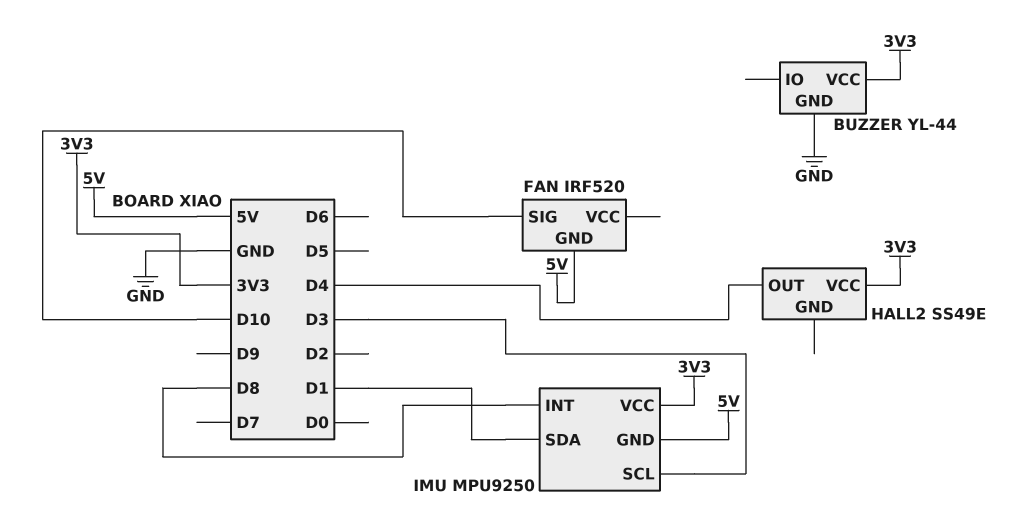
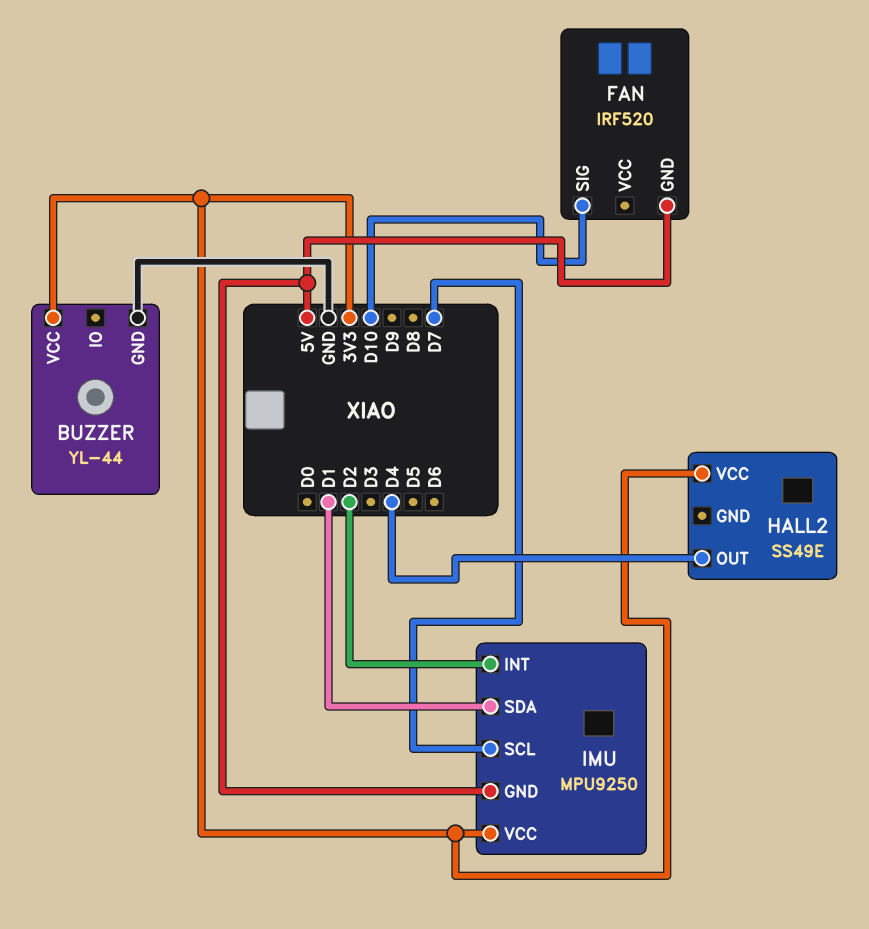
IMU pin INT: D8 -> D2
IMU pin SCL: D3 -> D7

